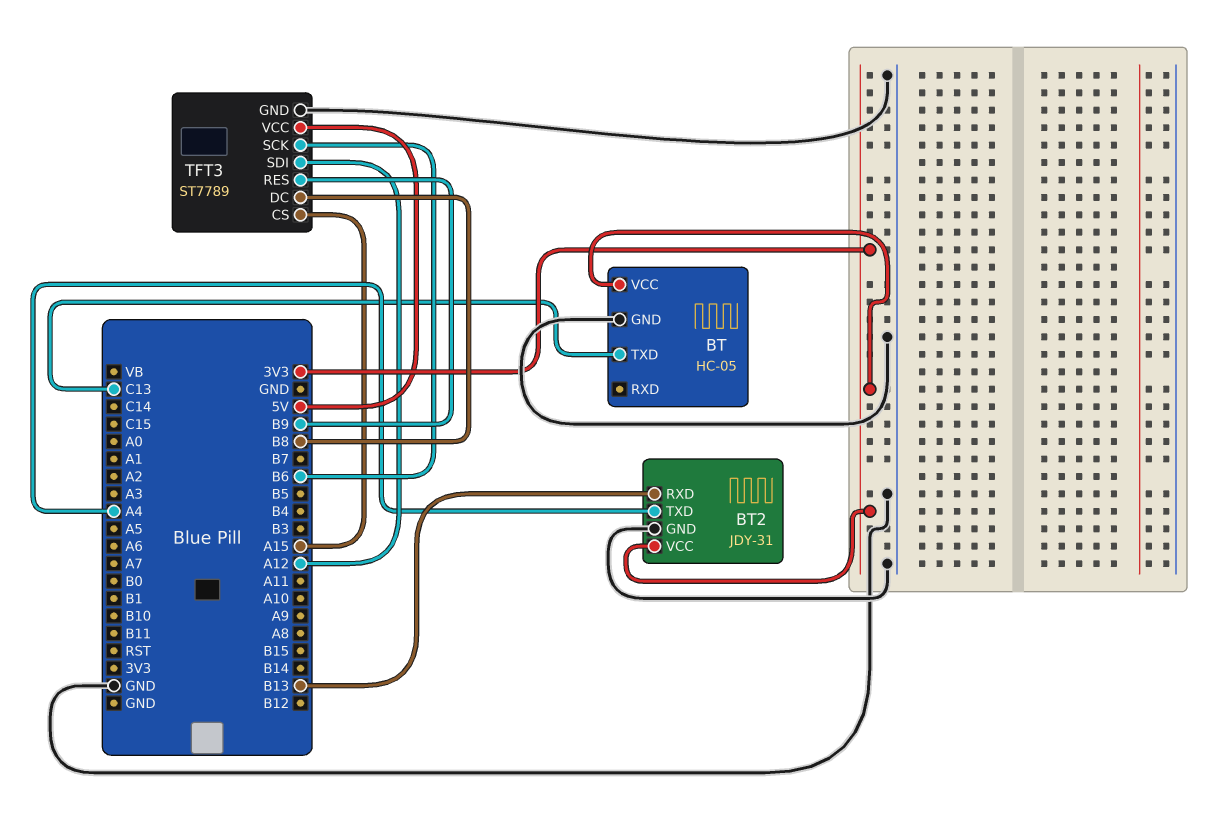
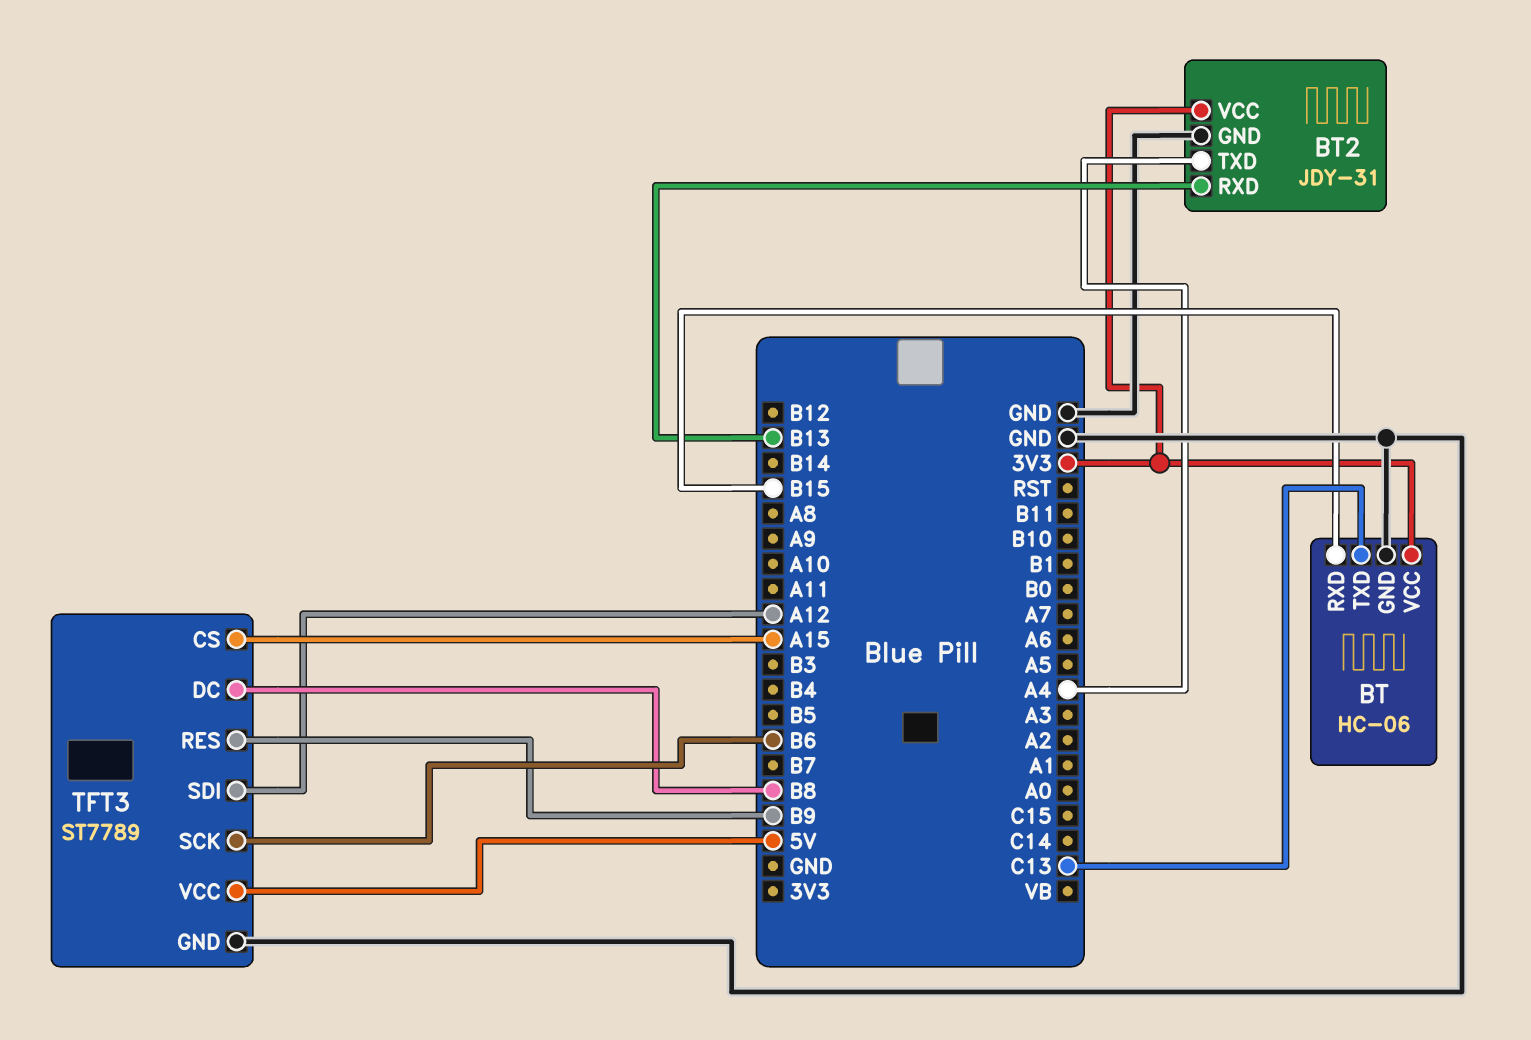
BT: HC-05 -> HC-06
BT pin RXD: none -> B15

